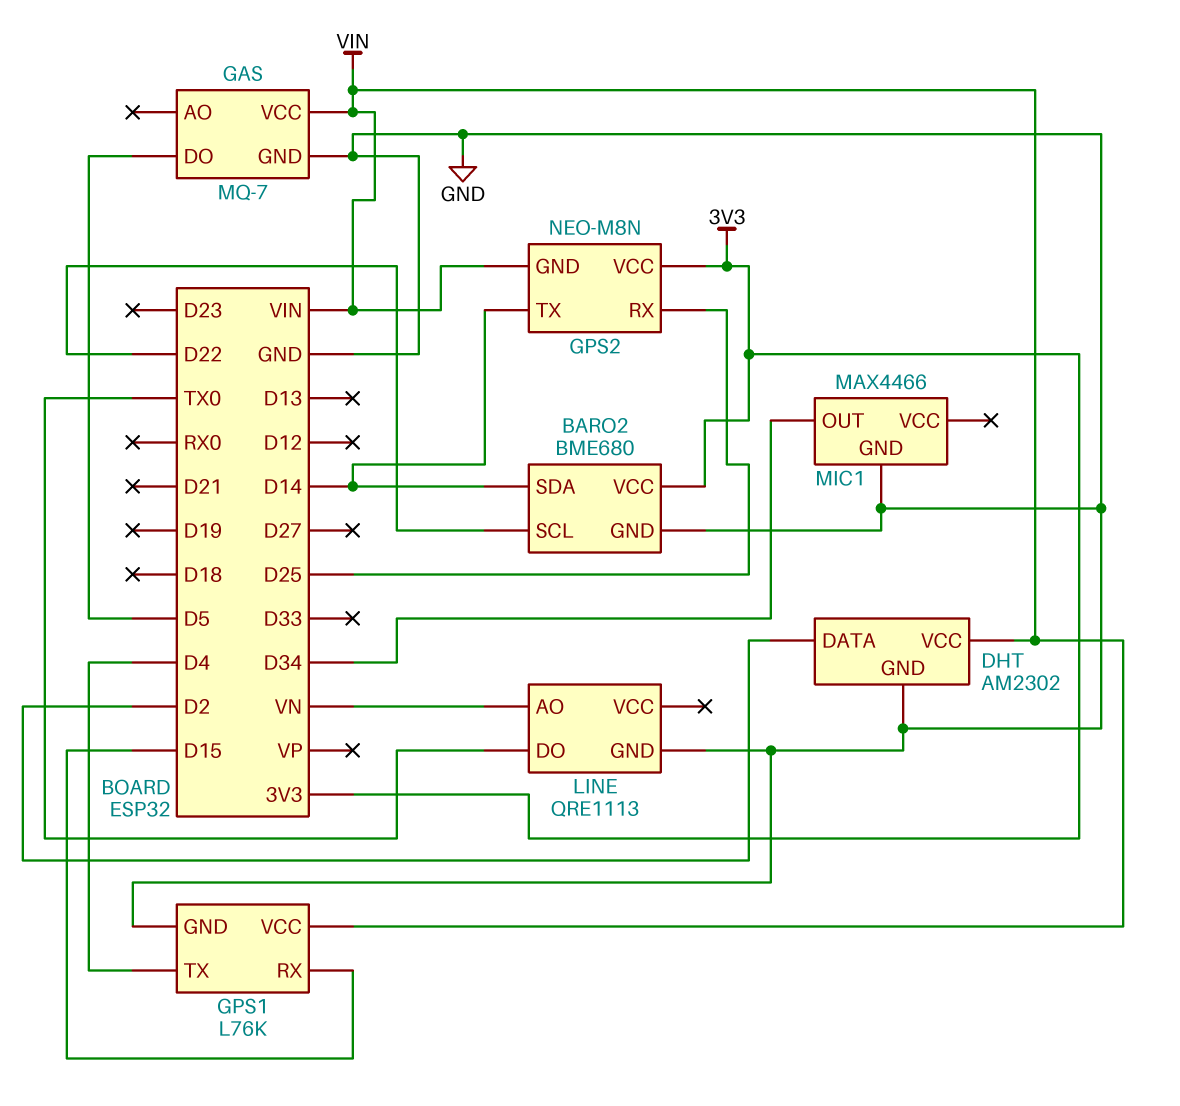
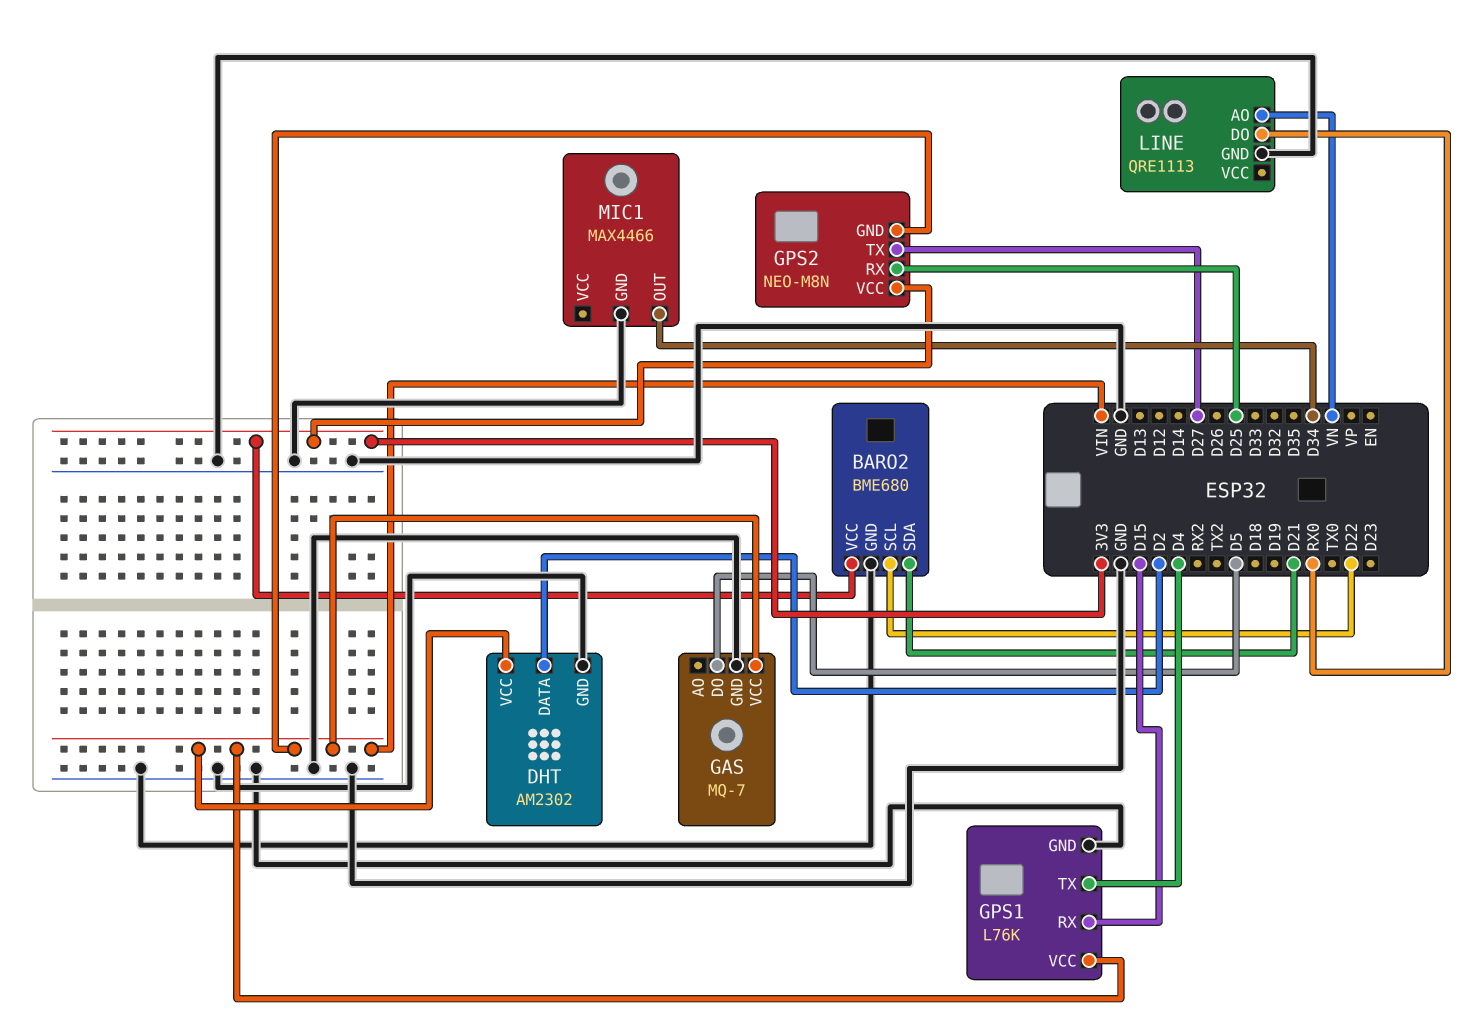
BARO2 pin SDA: D14 -> D21
GPS2 pin TX: D14 -> D27
LINE pin DO: TX0 -> RX0

